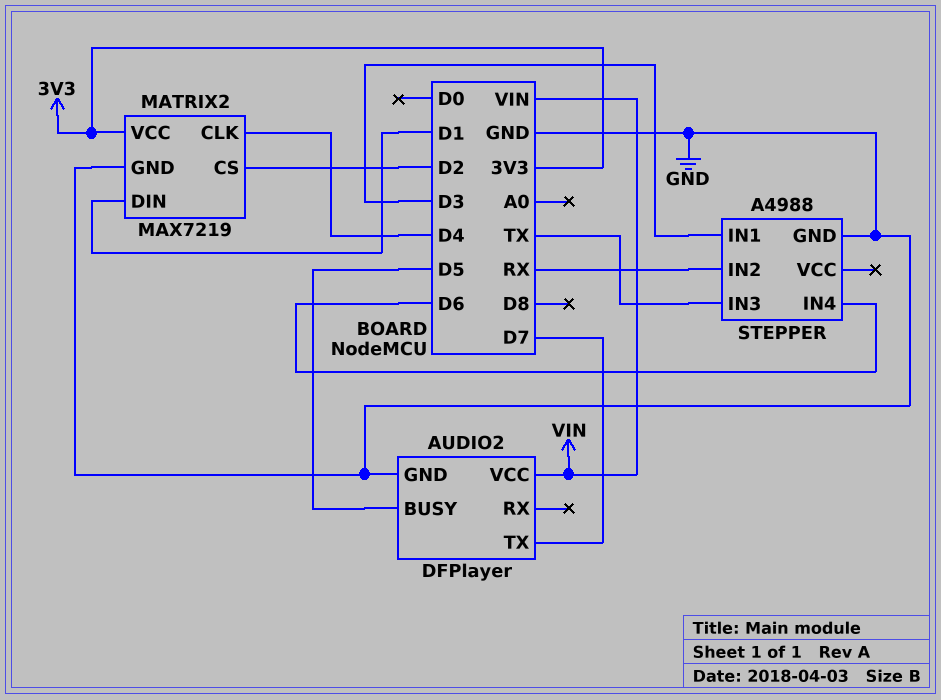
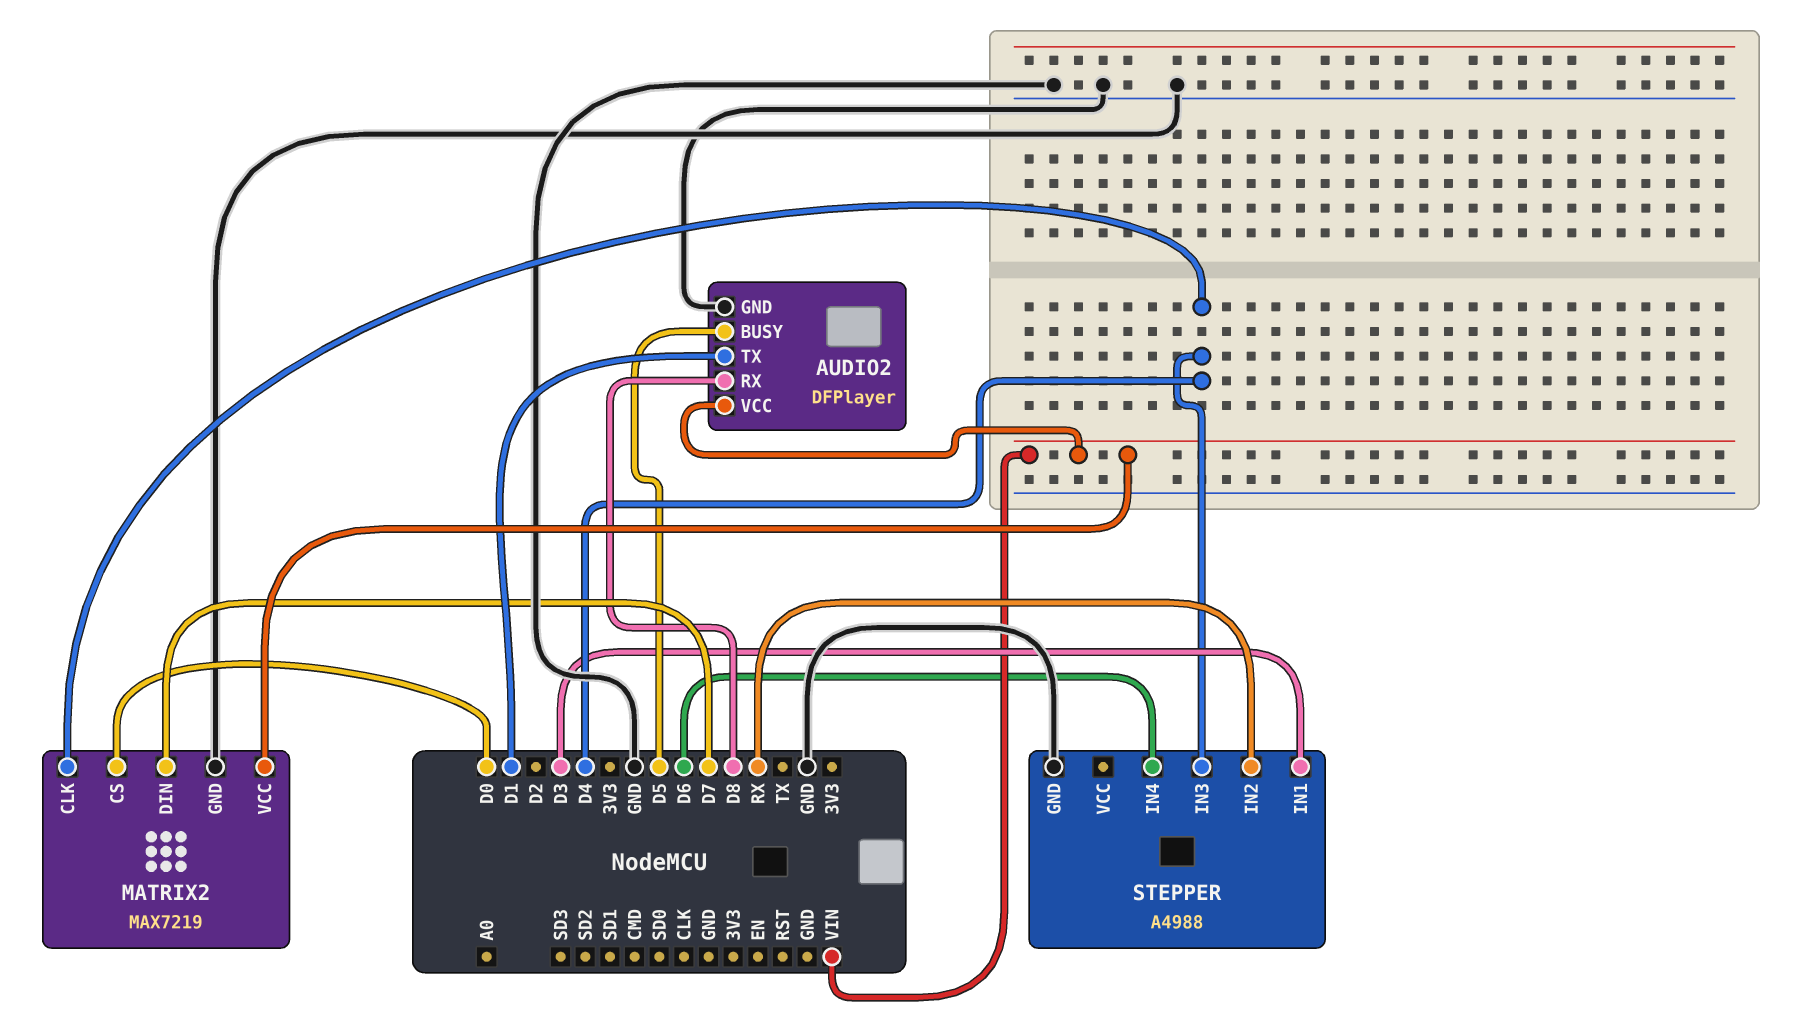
AUDIO2 pin RX: none -> D8
AUDIO2 pin TX: D7 -> D1
MATRIX2 pin CS: D2 -> D0
MATRIX2 pin DIN: D1 -> D7
MATRIX2 pin VCC: 3V3 -> VIN
STEPPER pin IN3: TX -> D4

